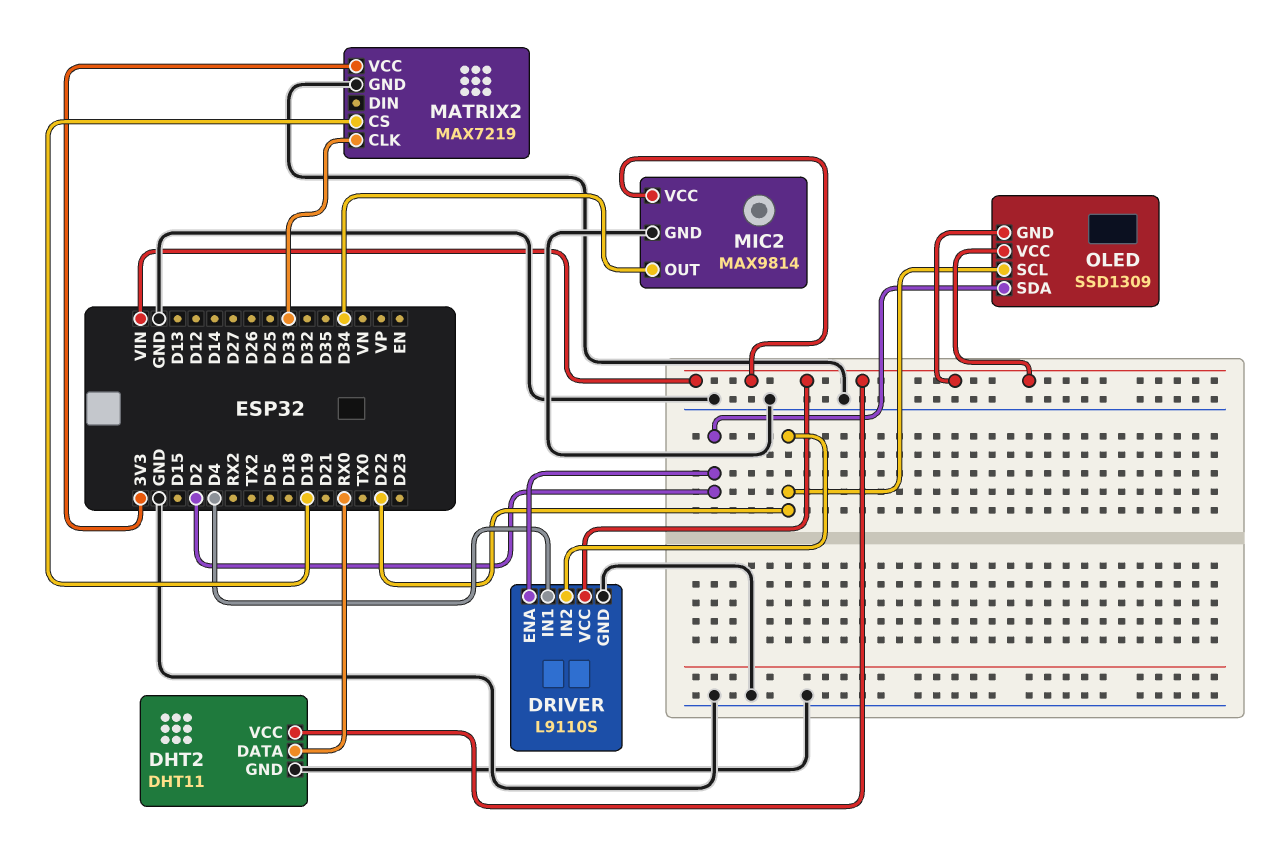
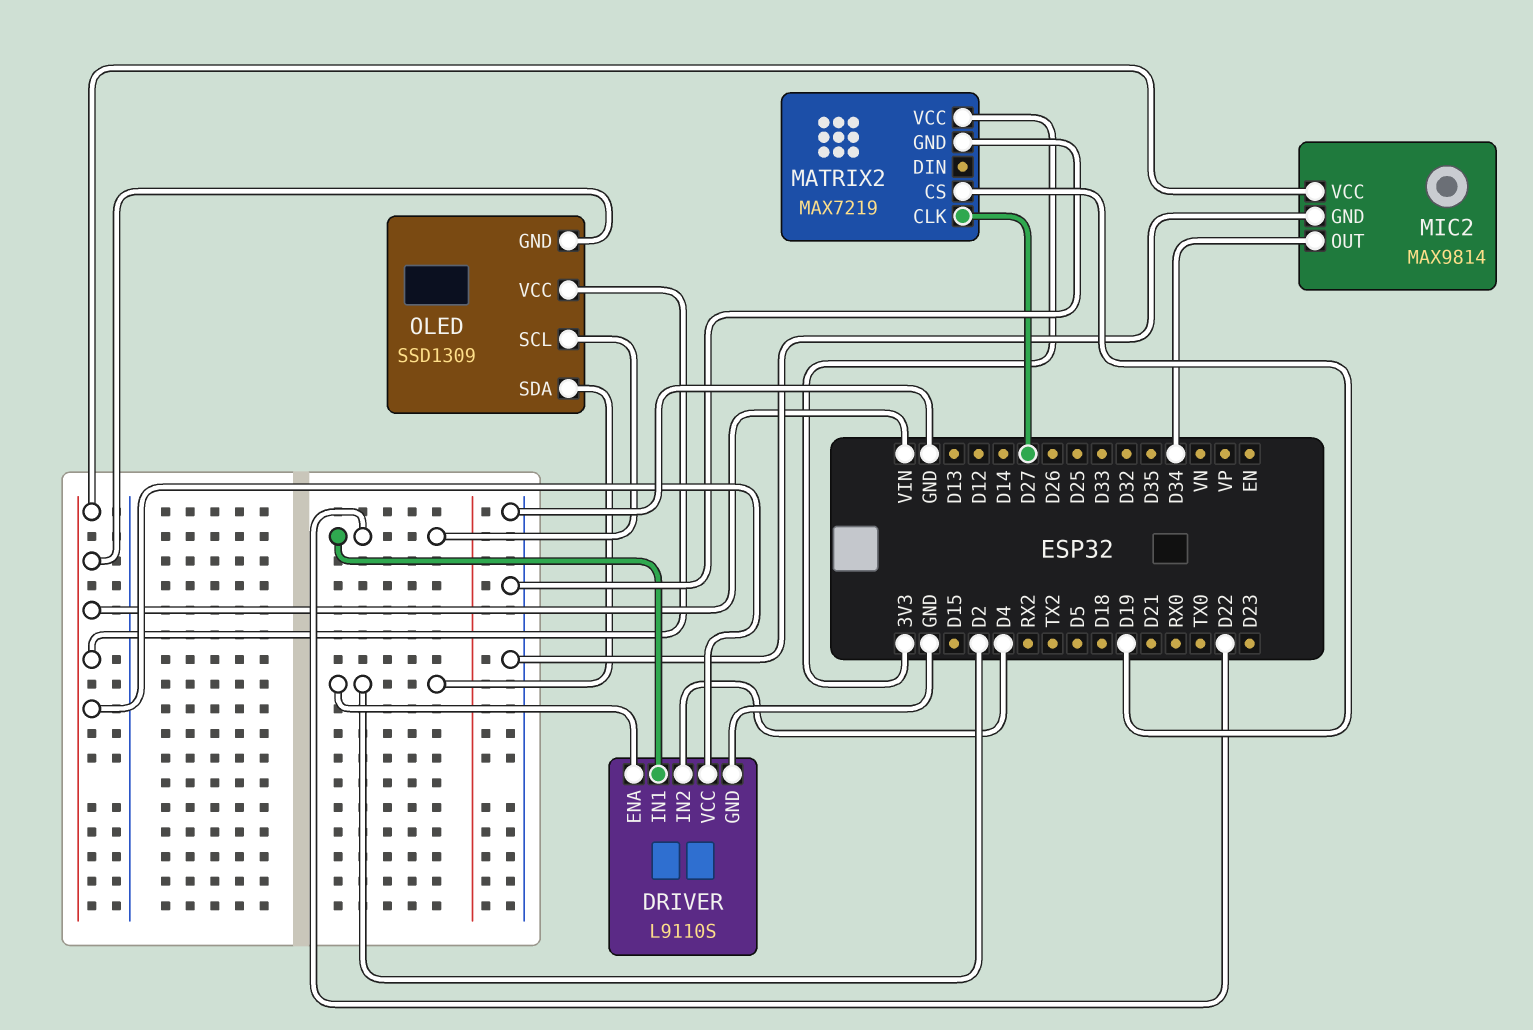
DHT2: DHT11 -> none
DHT2 pin DATA: RX0 -> none
DHT2 pin GND: GND -> none
DHT2 pin VCC: VIN -> none
DRIVER pin IN1: D4 -> D22
DRIVER pin IN2: D22 -> D4
MATRIX2 pin CLK: D33 -> D27

